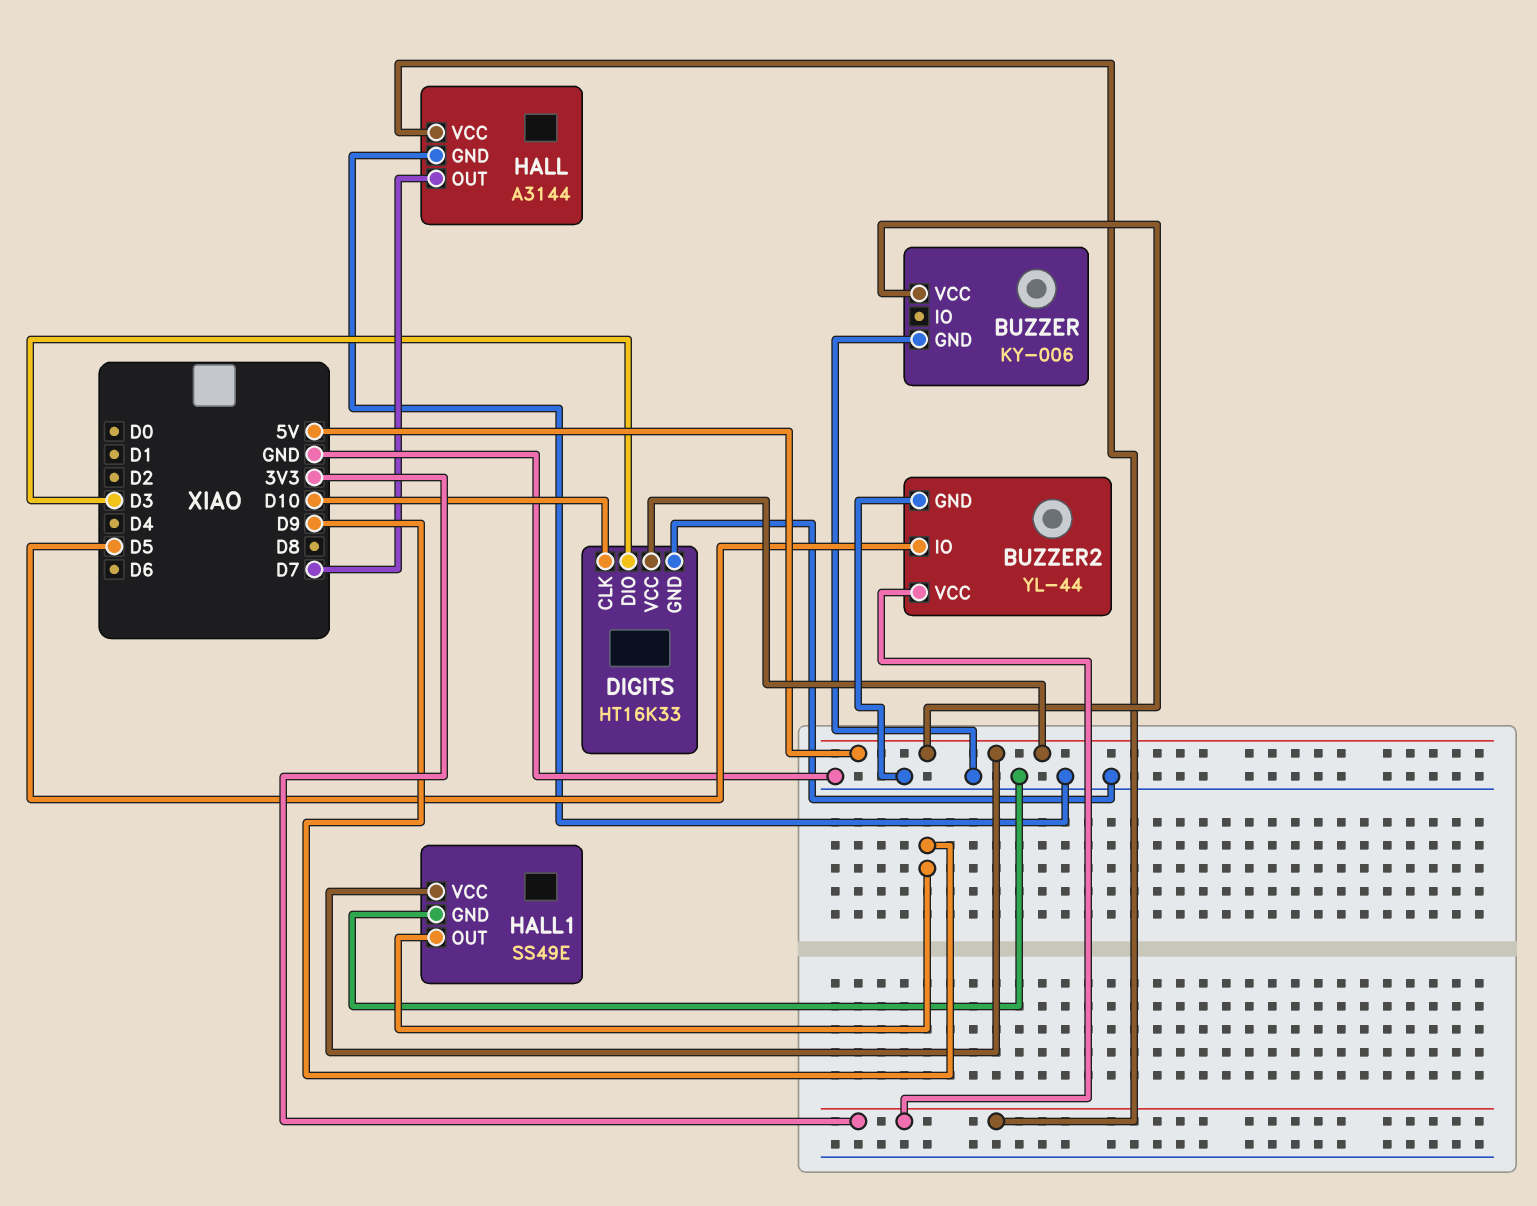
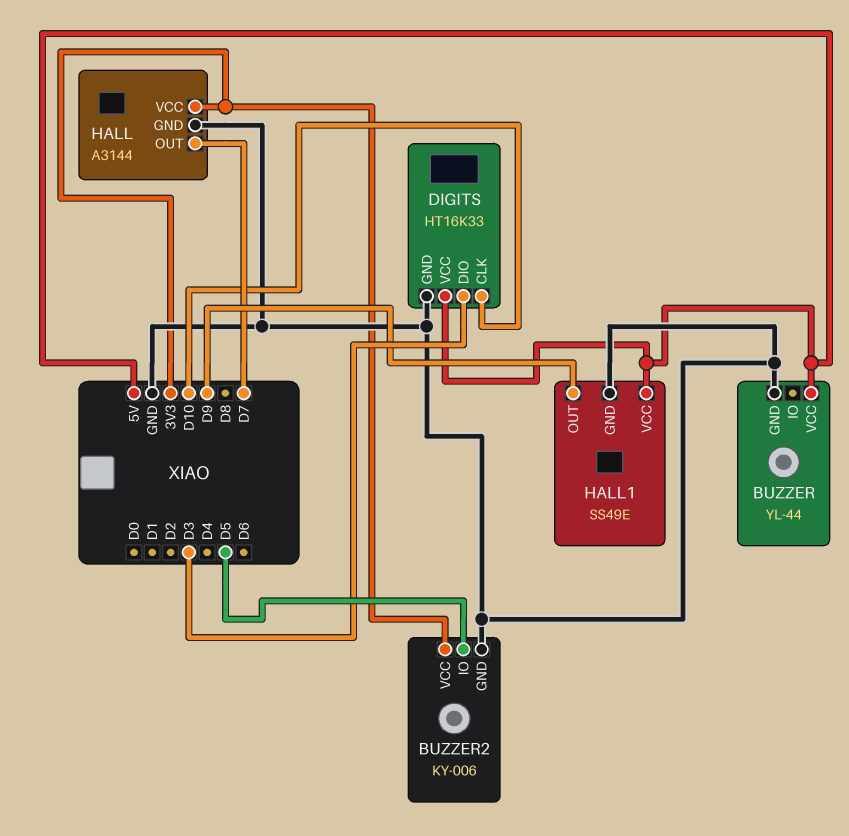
BUZZER: KY-006 -> YL-44
BUZZER2: YL-44 -> KY-006

